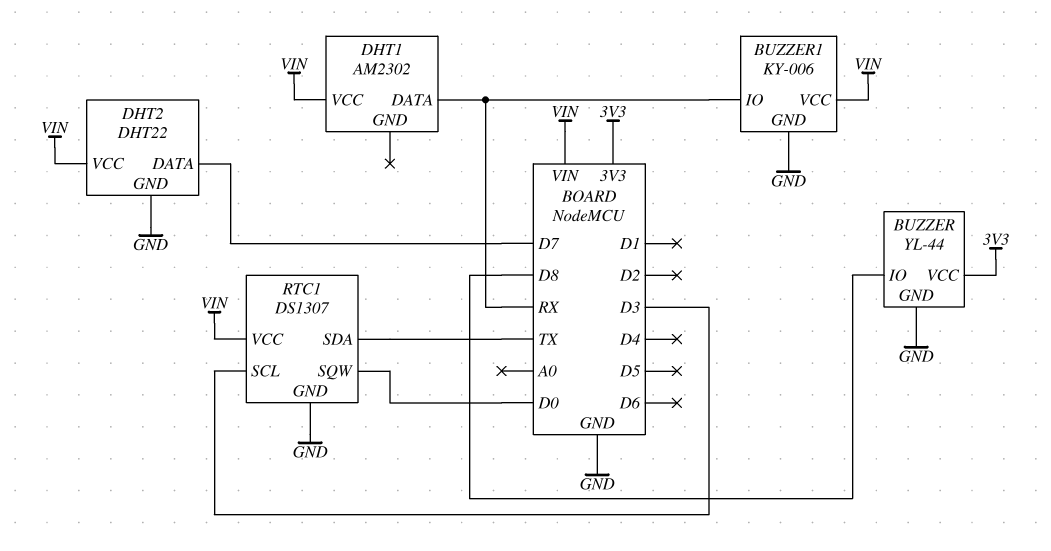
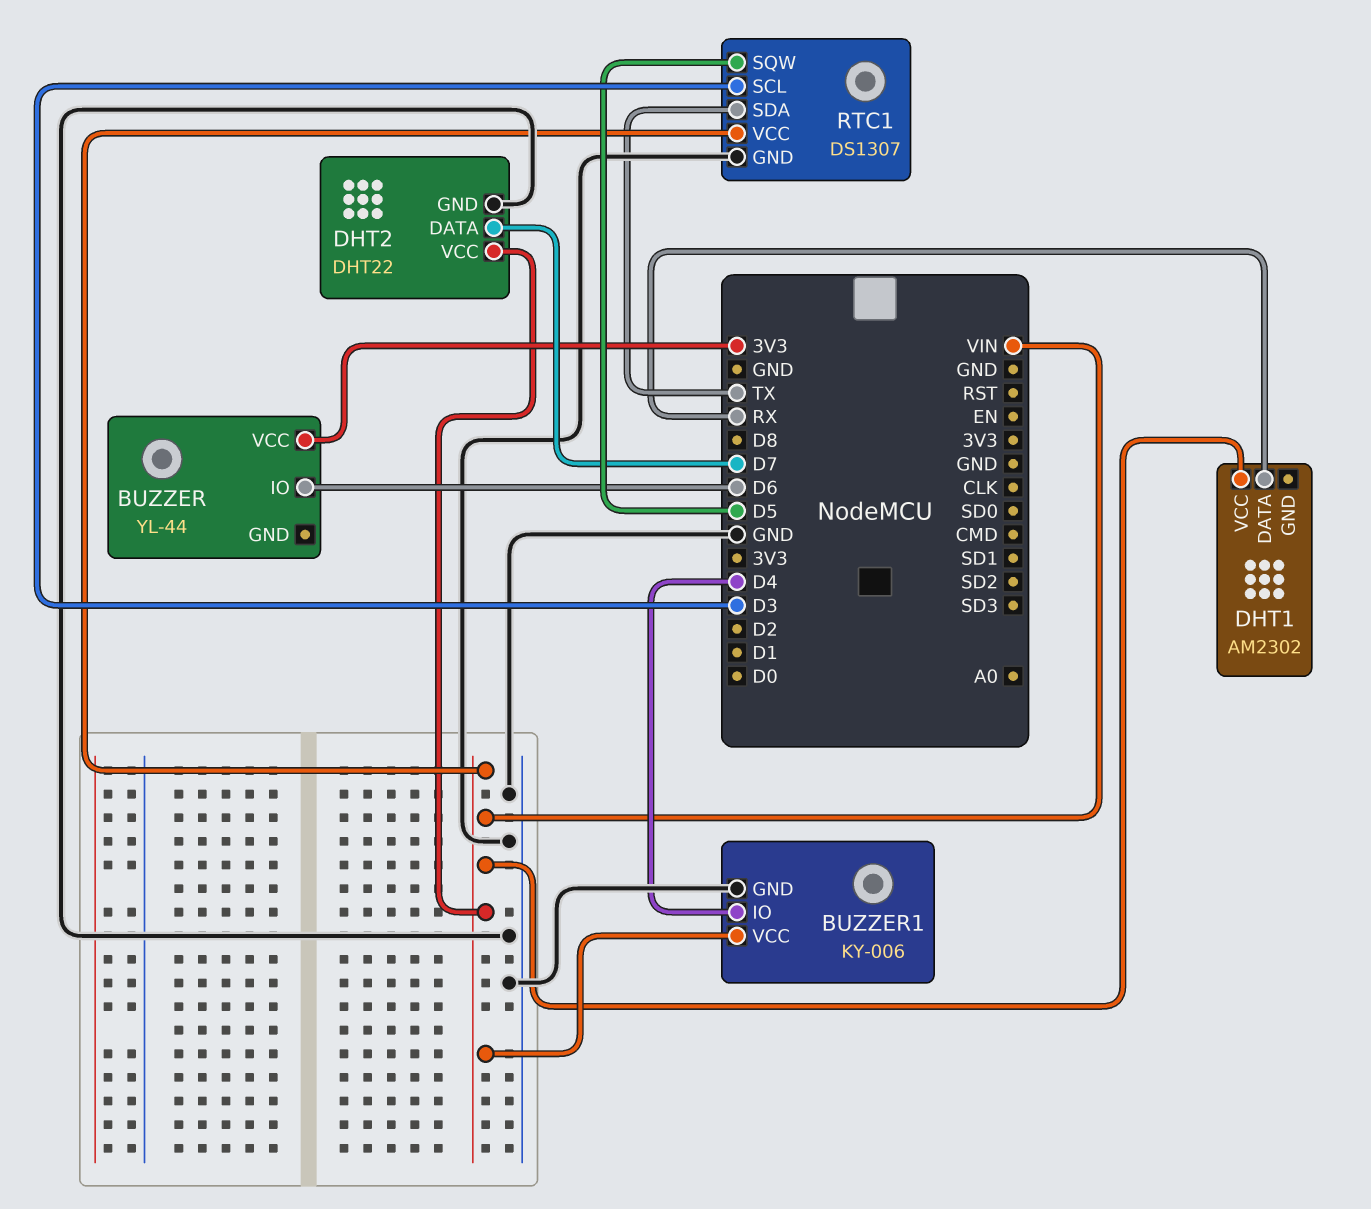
BUZZER pin GND: GND -> none
BUZZER pin IO: D8 -> D6
BUZZER1 pin IO: RX -> D4
RTC1 pin SQW: D0 -> D5

